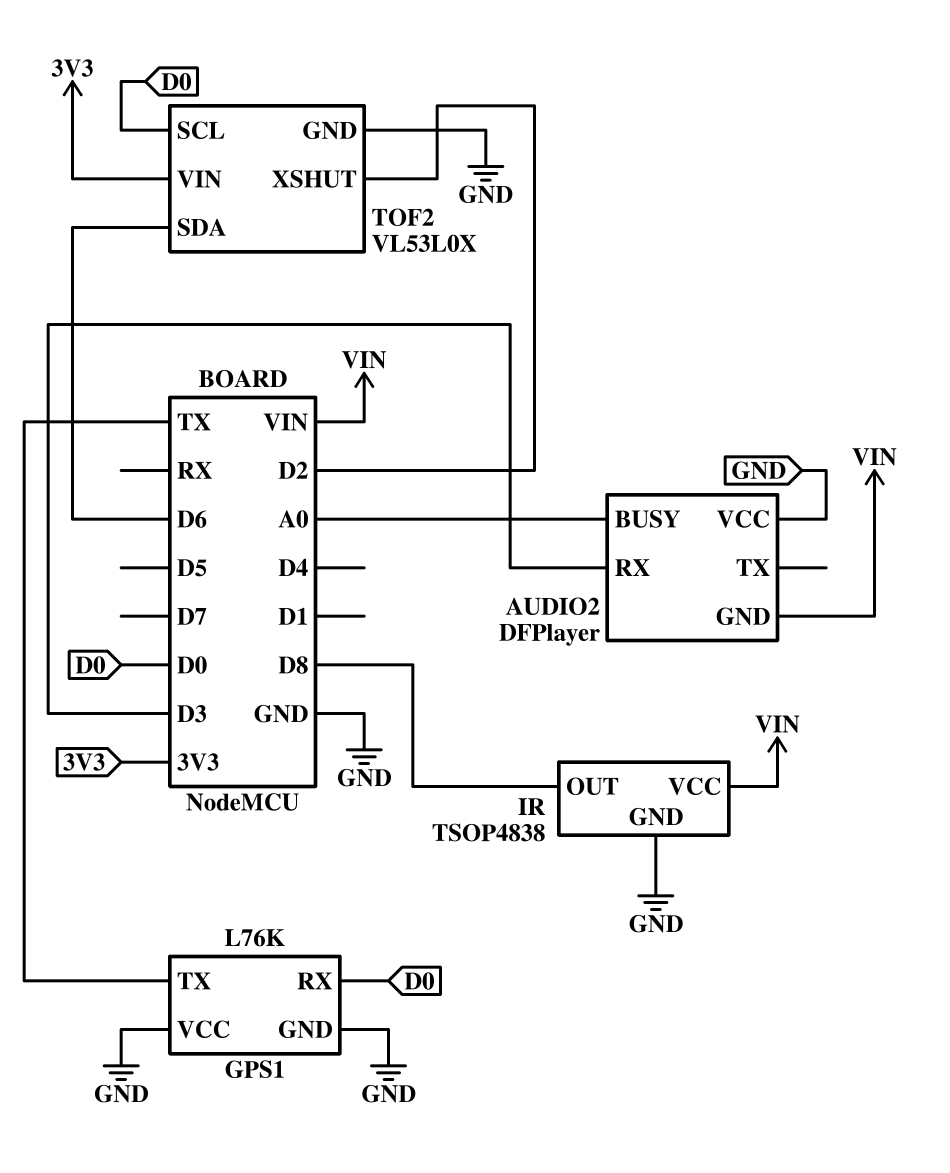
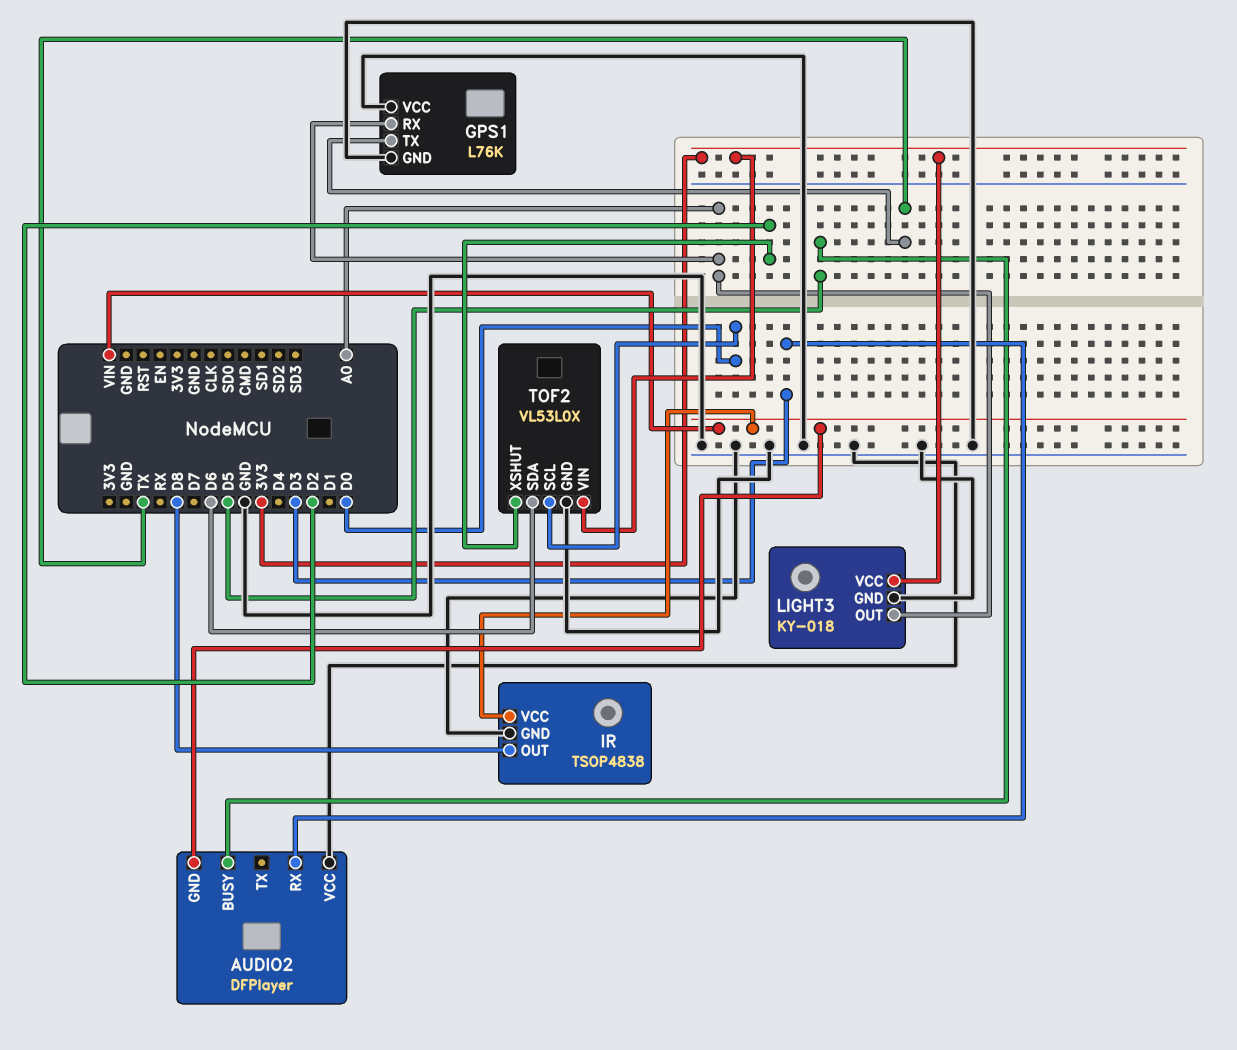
AUDIO2 pin BUSY: A0 -> D5
GPS1 pin RX: D0 -> A0
LIGHT3: none -> KY-018
LIGHT3 pin GND: none -> GND
LIGHT3 pin OUT: none -> A0
LIGHT3 pin VCC: none -> 3V3

